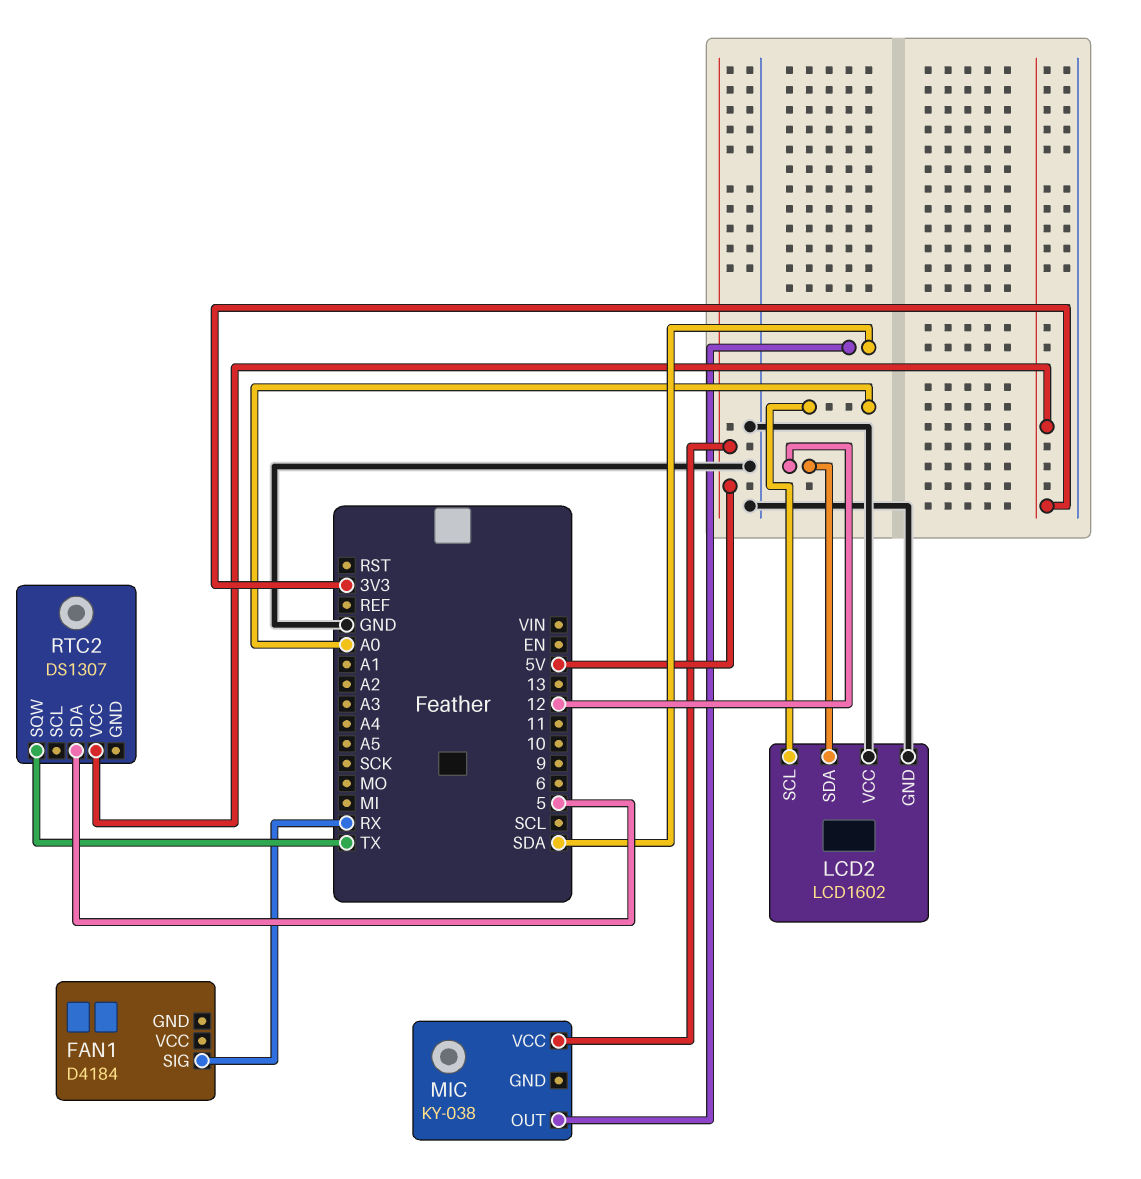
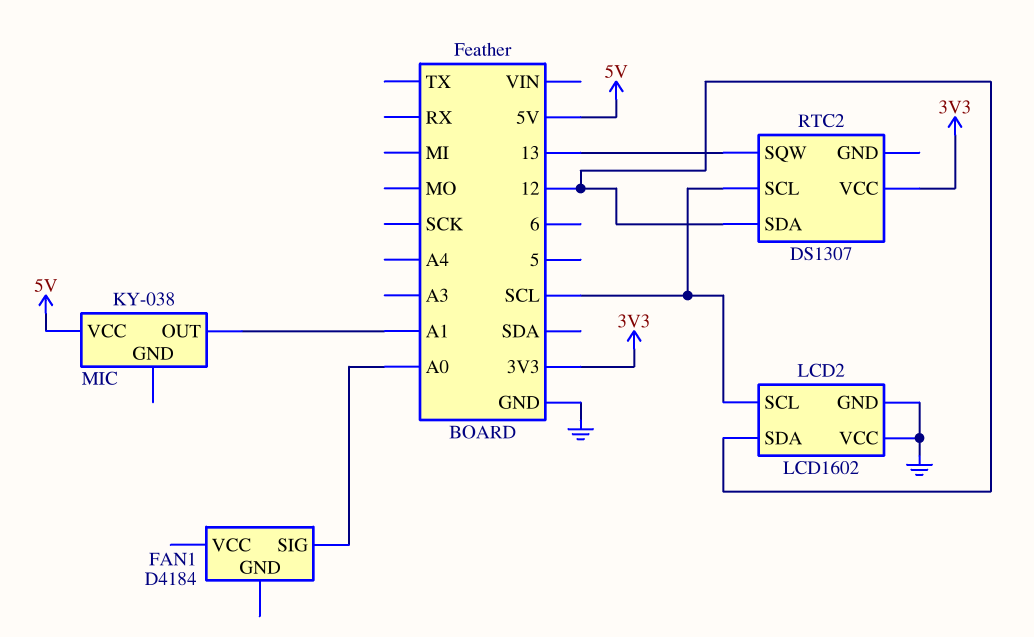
FAN1 pin SIG: RX -> A0
LCD2 pin SCL: A0 -> SCL
MIC pin OUT: SDA -> A1
RTC2 pin SCL: none -> SCL
RTC2 pin SDA: 5 -> 12
RTC2 pin SQW: TX -> 13

